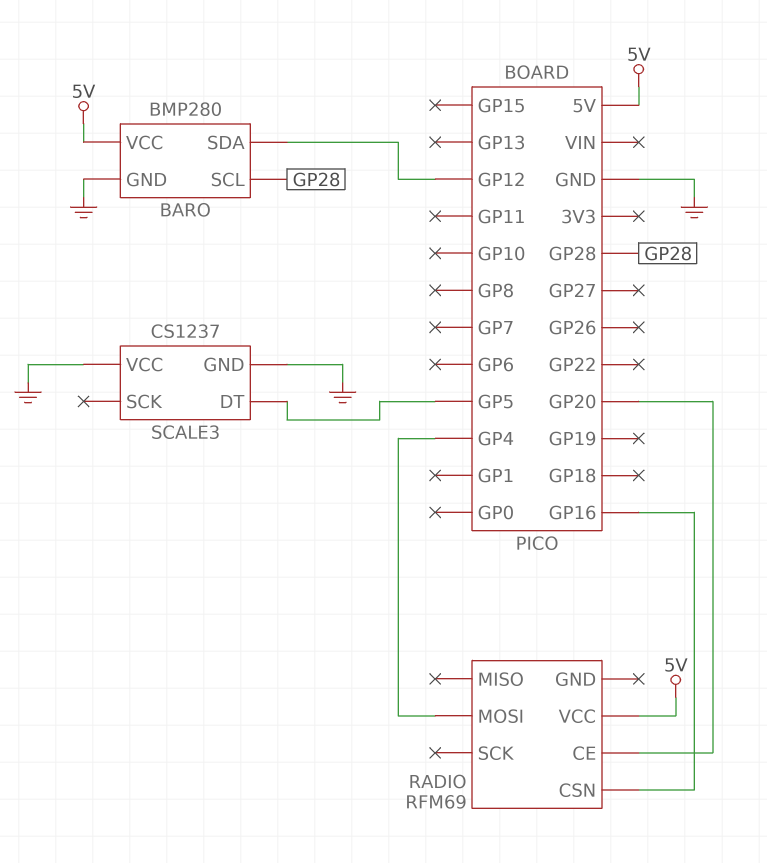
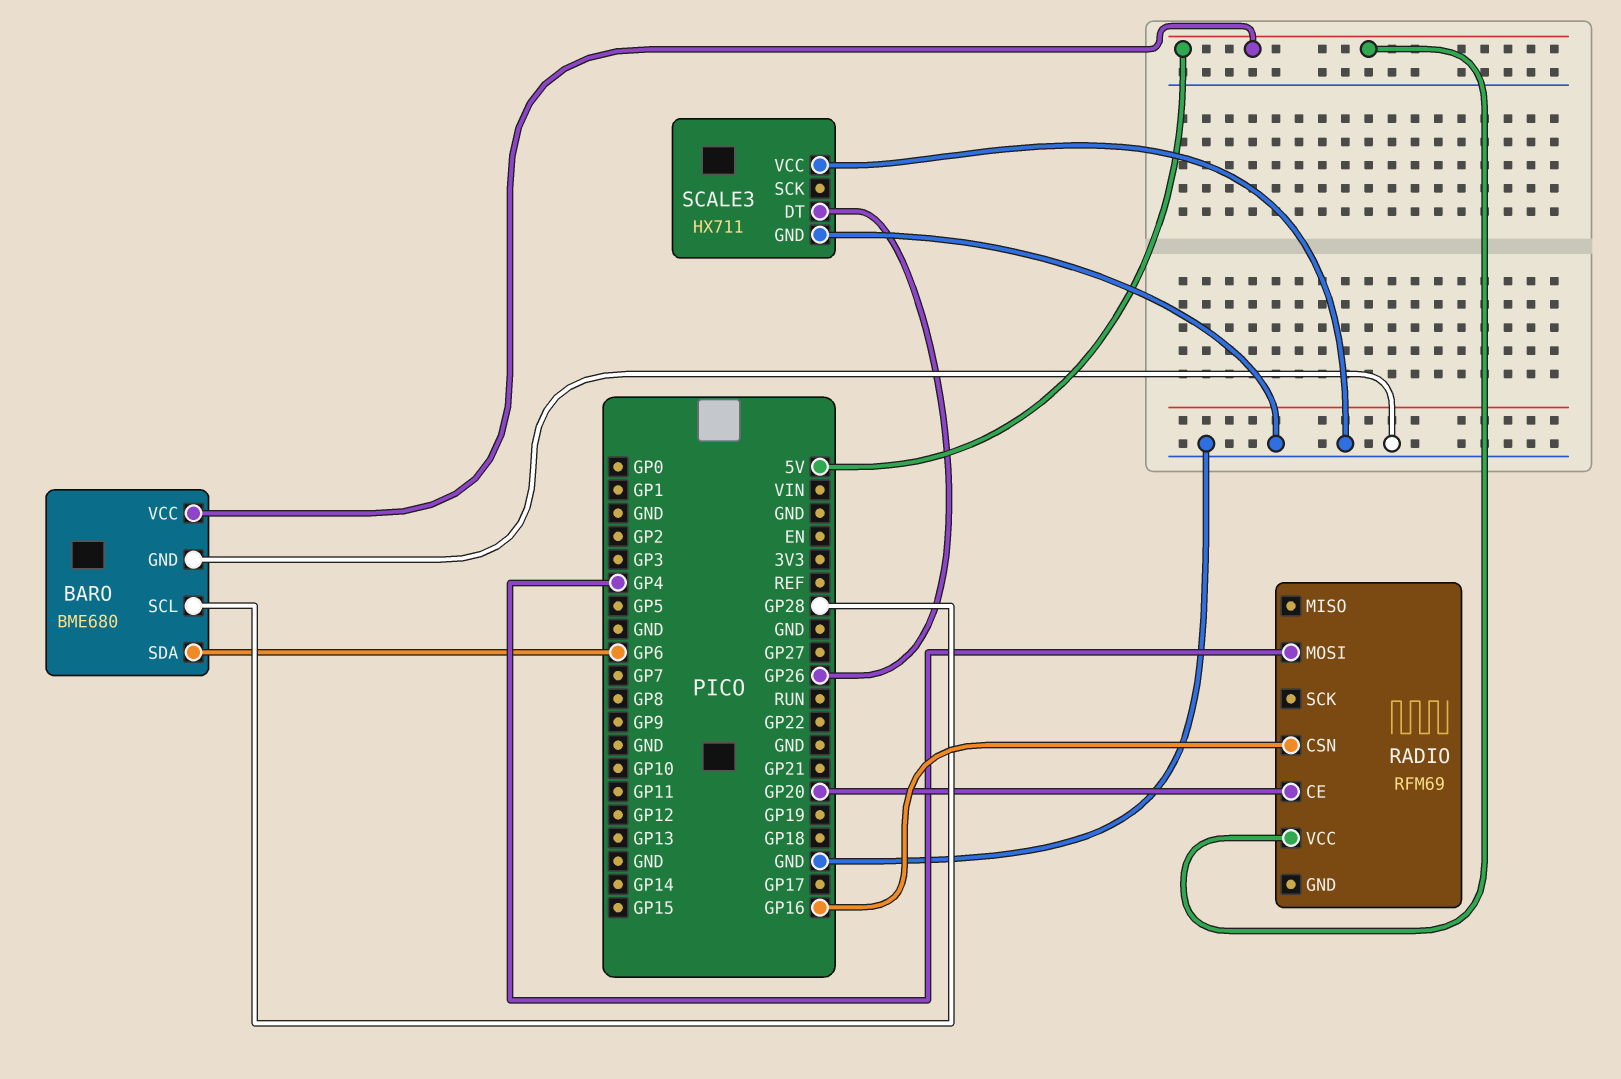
BARO: BMP280 -> BME680
BARO pin SDA: GP12 -> GP6
SCALE3: CS1237 -> HX711
SCALE3 pin DT: GP5 -> GP26

